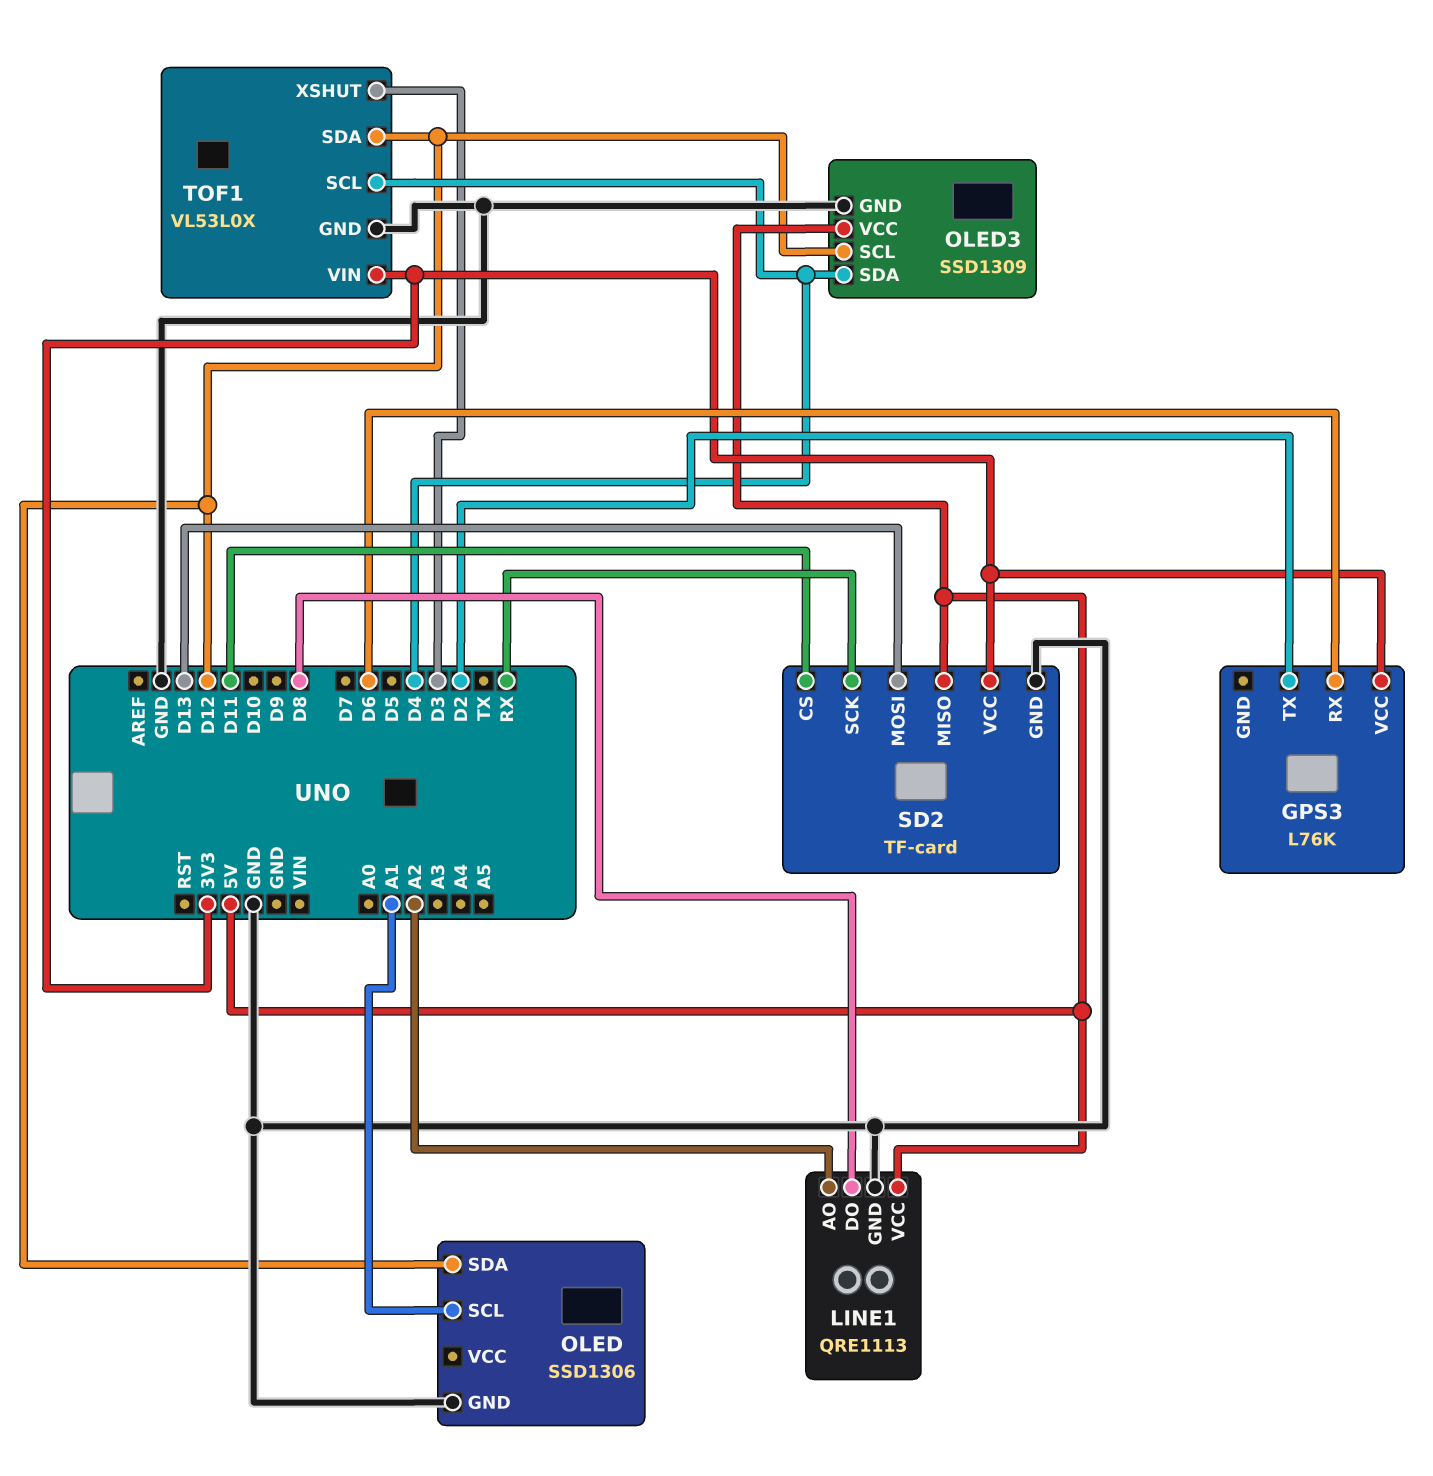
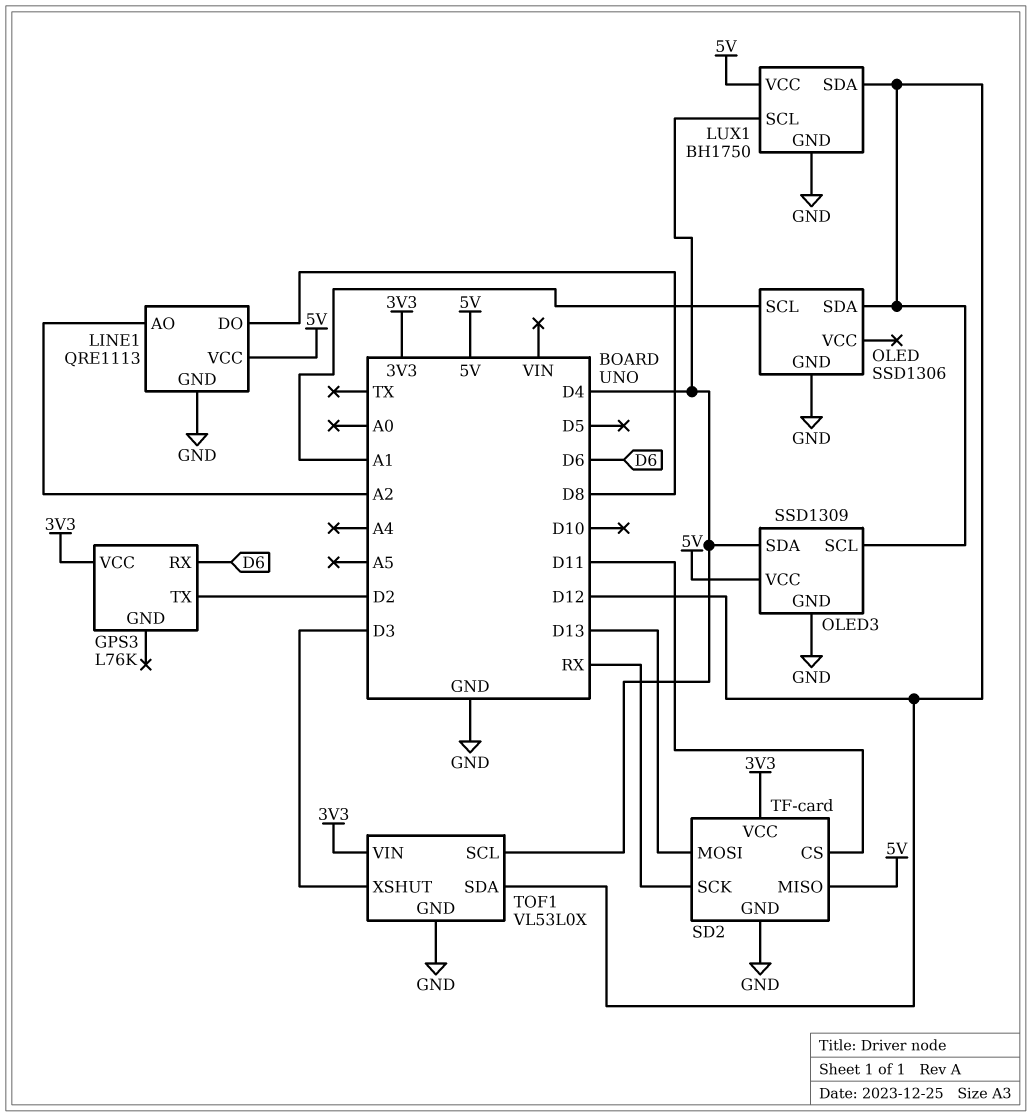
LUX1: none -> BH1750
LUX1 pin GND: none -> GND
LUX1 pin SCL: none -> D4
LUX1 pin SDA: none -> D12
LUX1 pin VCC: none -> 5V

